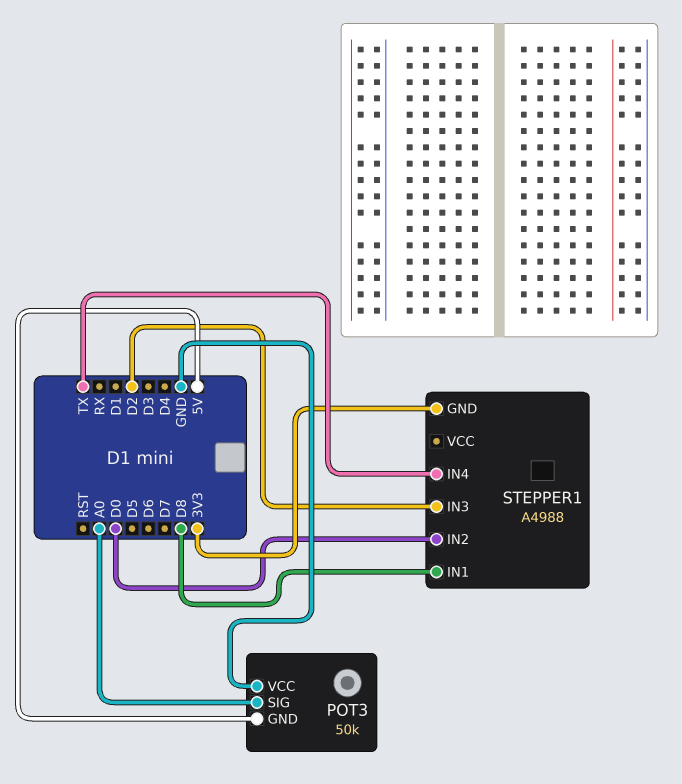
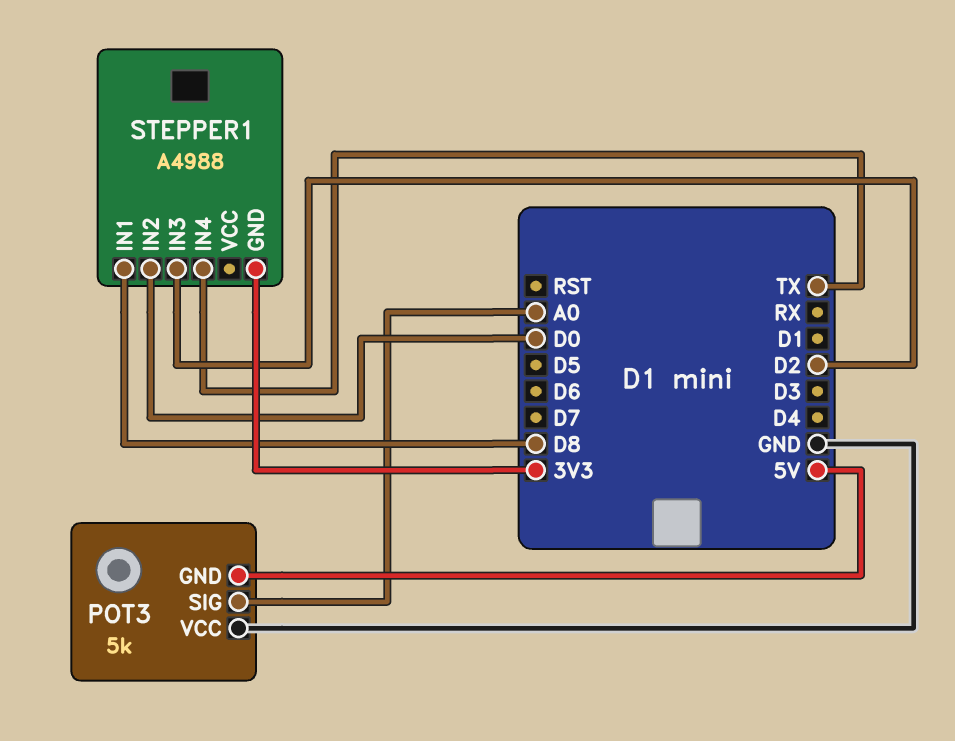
POT3: 50k -> 5k

